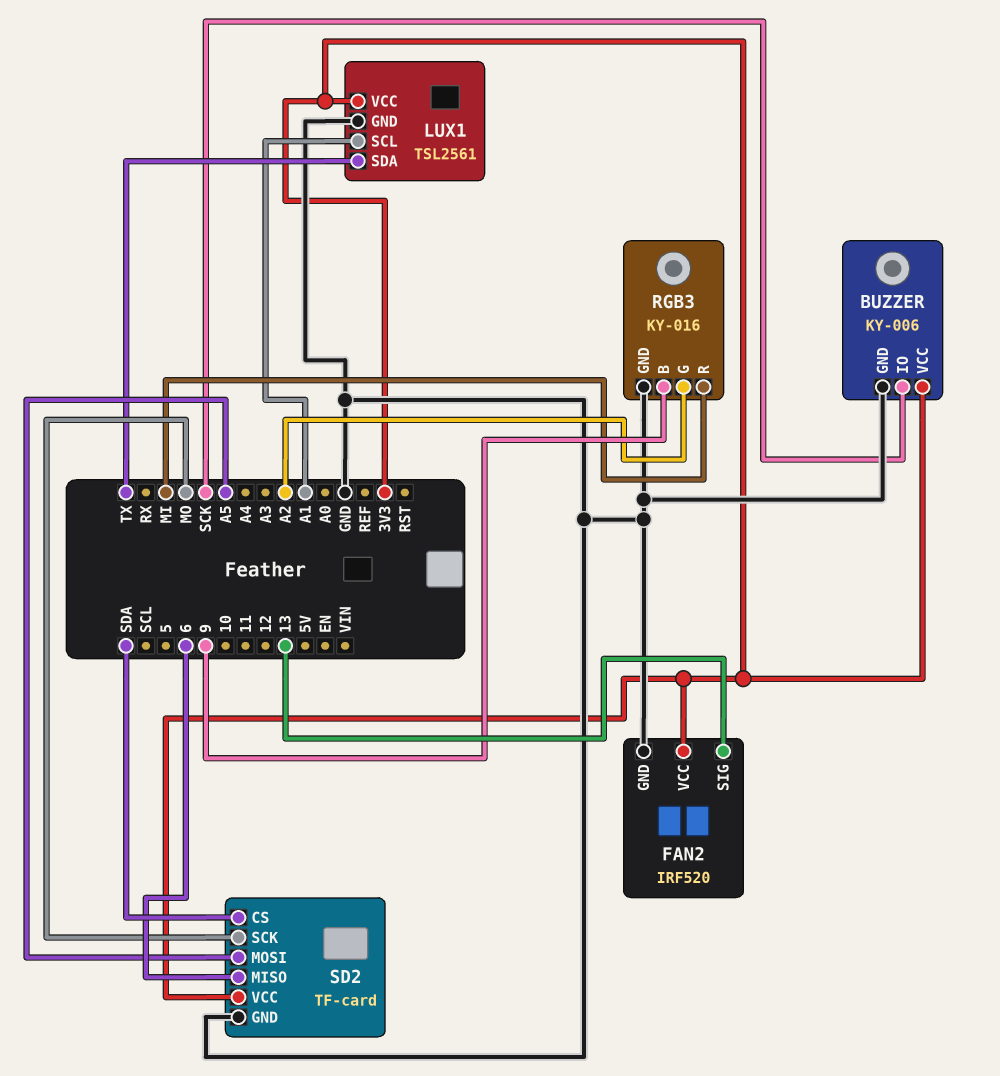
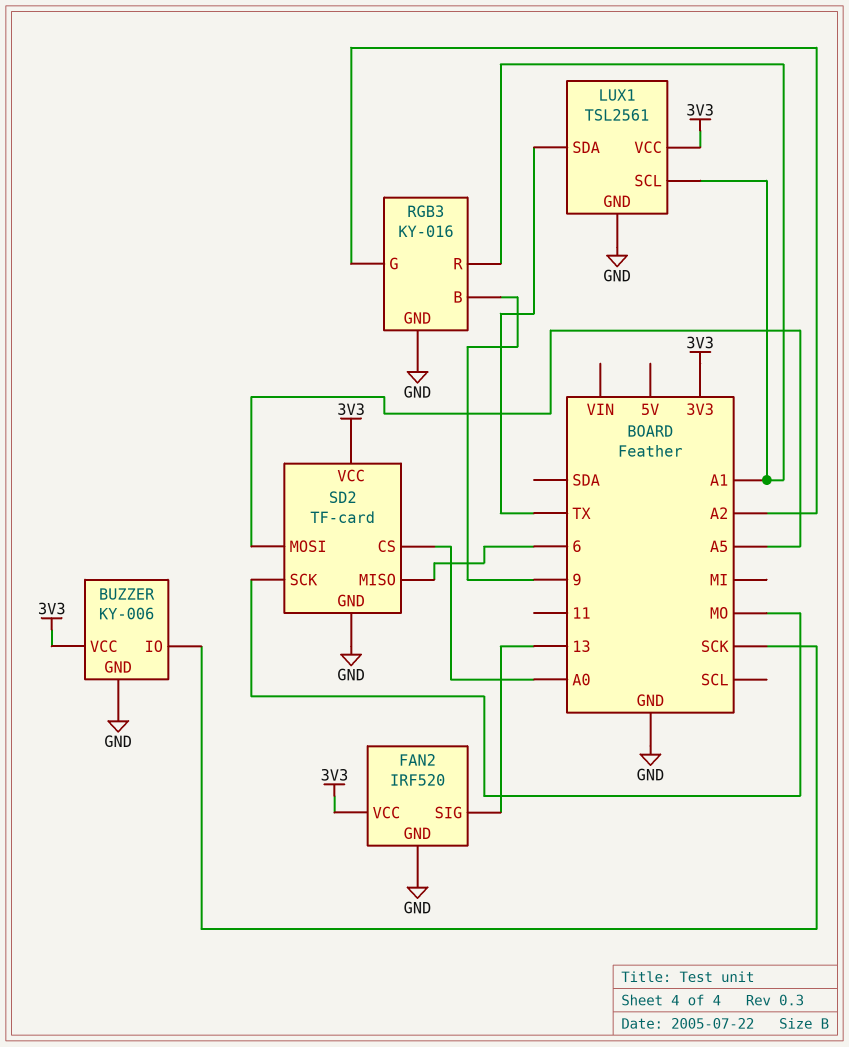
RGB3 pin R: MI -> A1
SD2 pin CS: SDA -> A0

